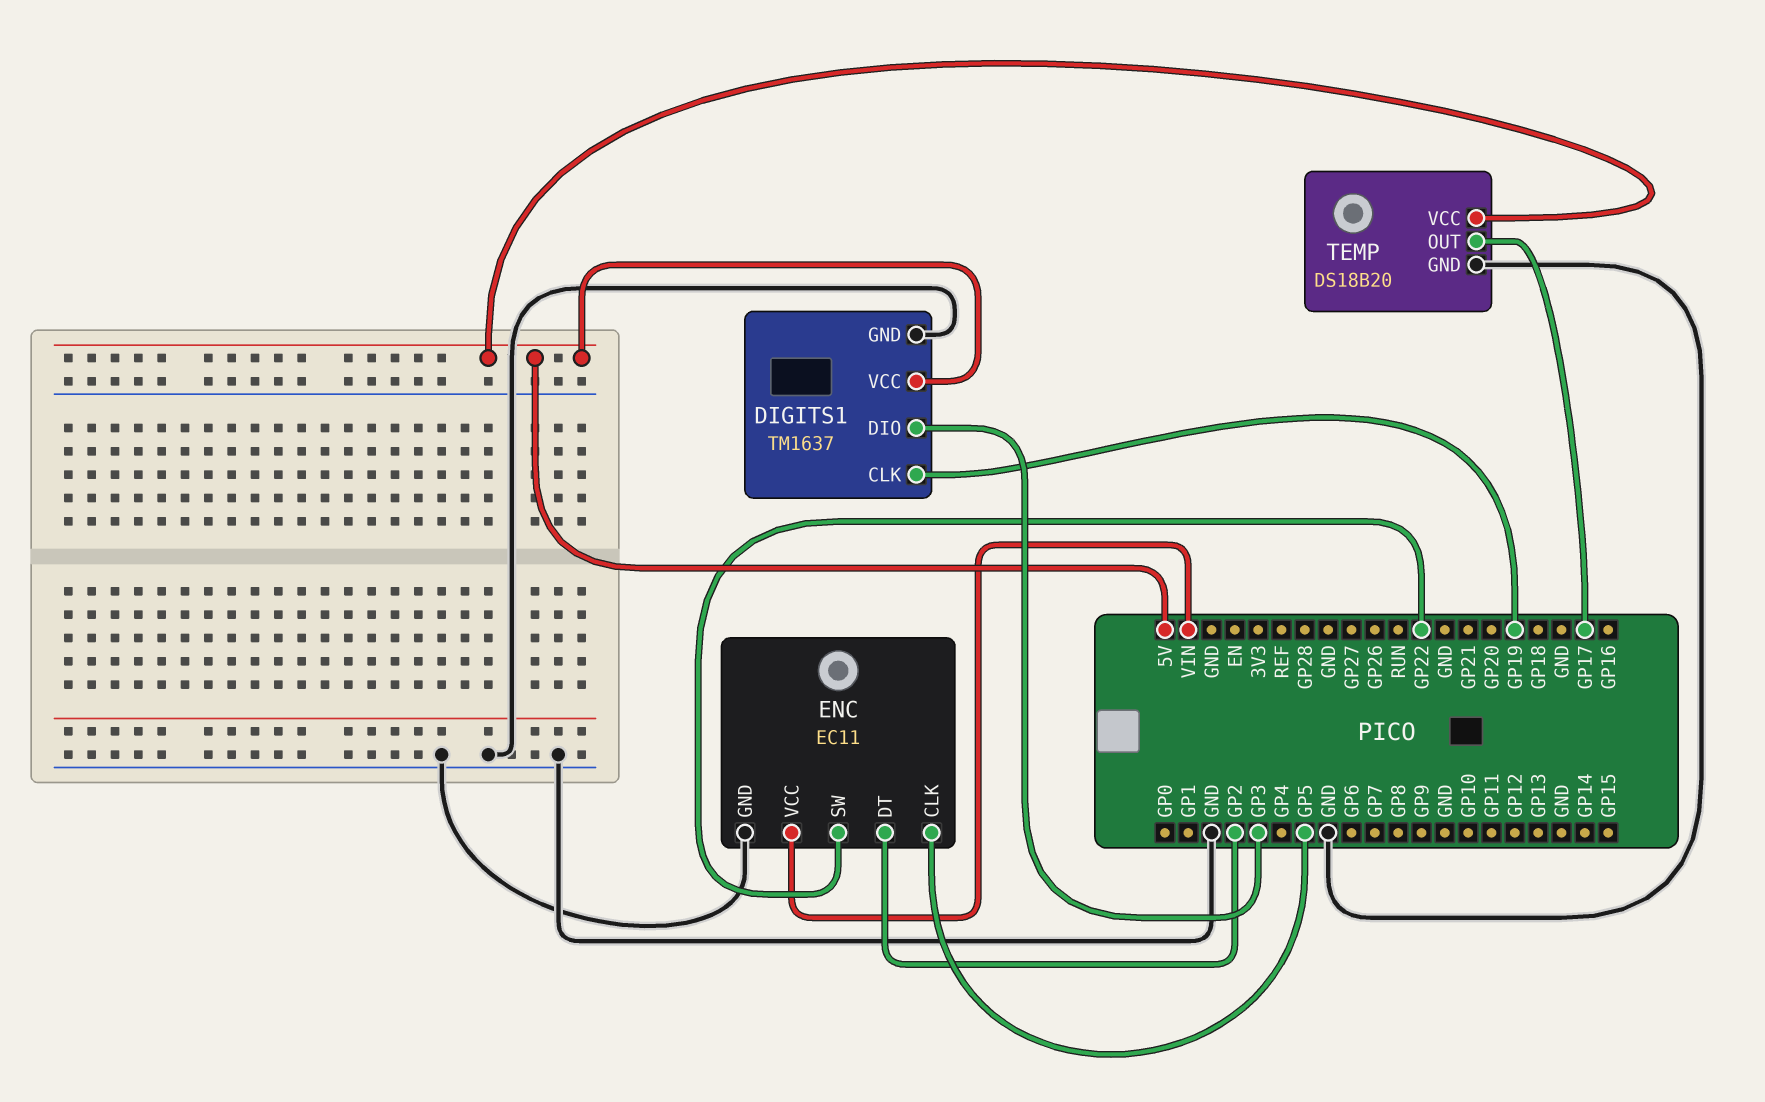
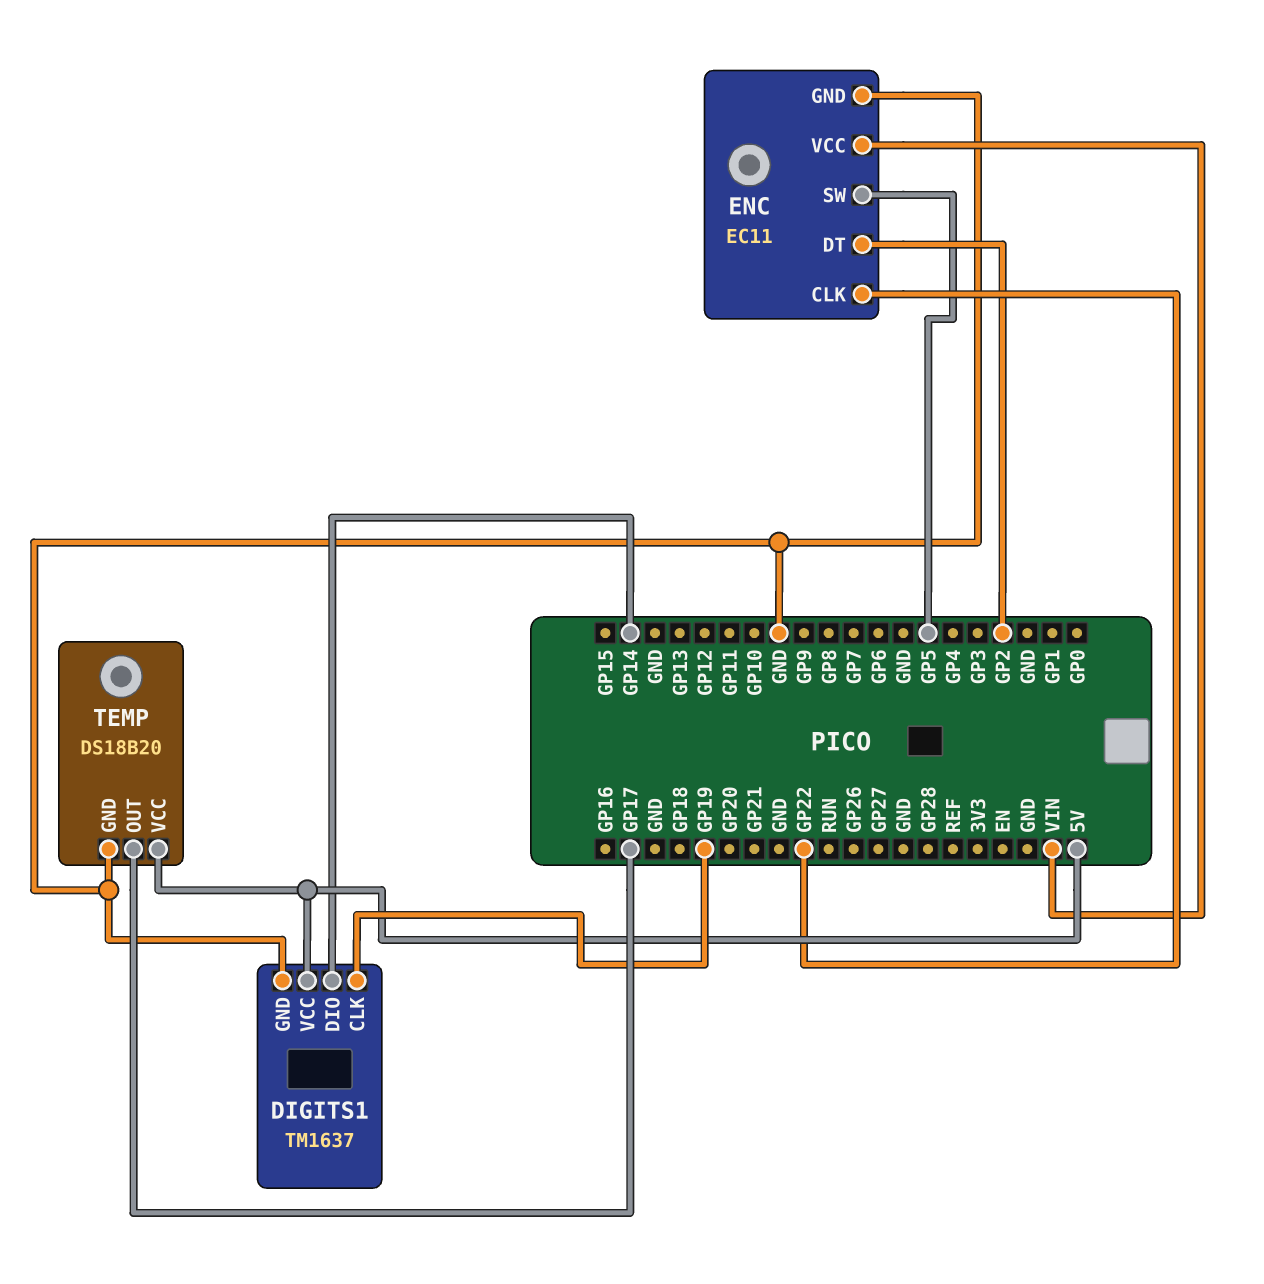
DIGITS1 pin DIO: GP3 -> GP14
ENC pin CLK: GP5 -> GP22
ENC pin SW: GP22 -> GP5

